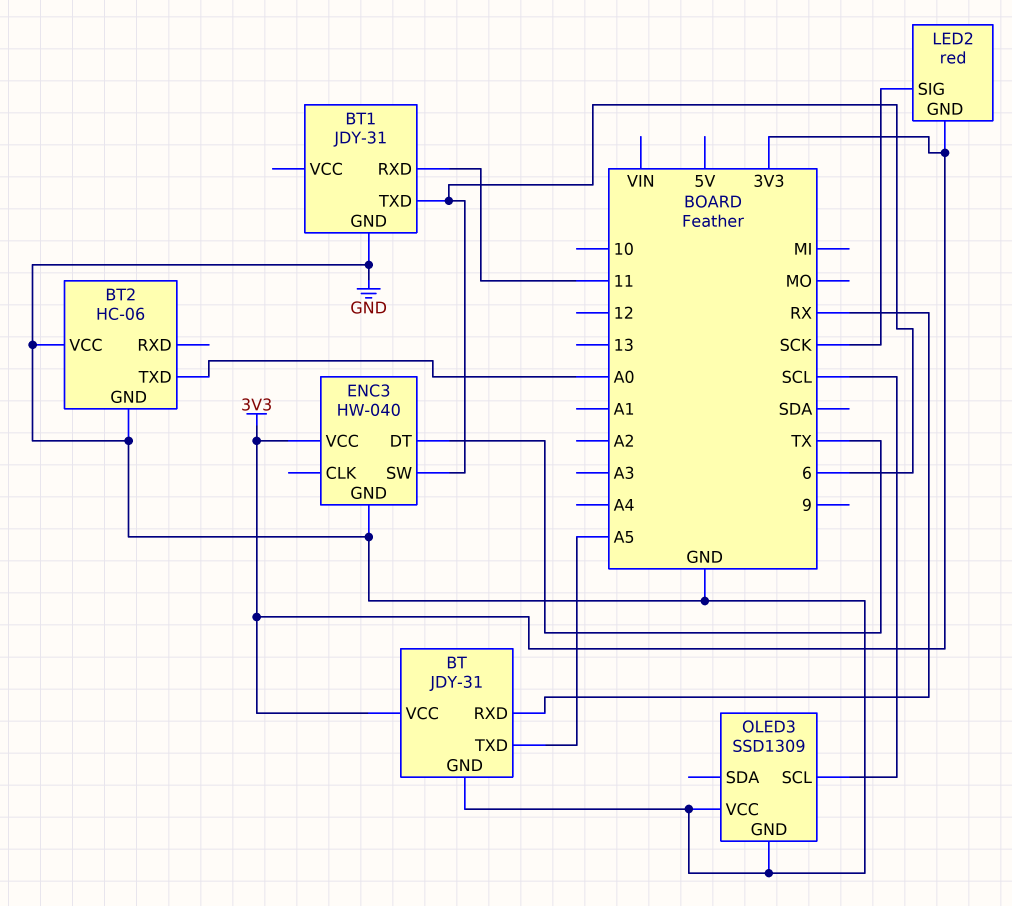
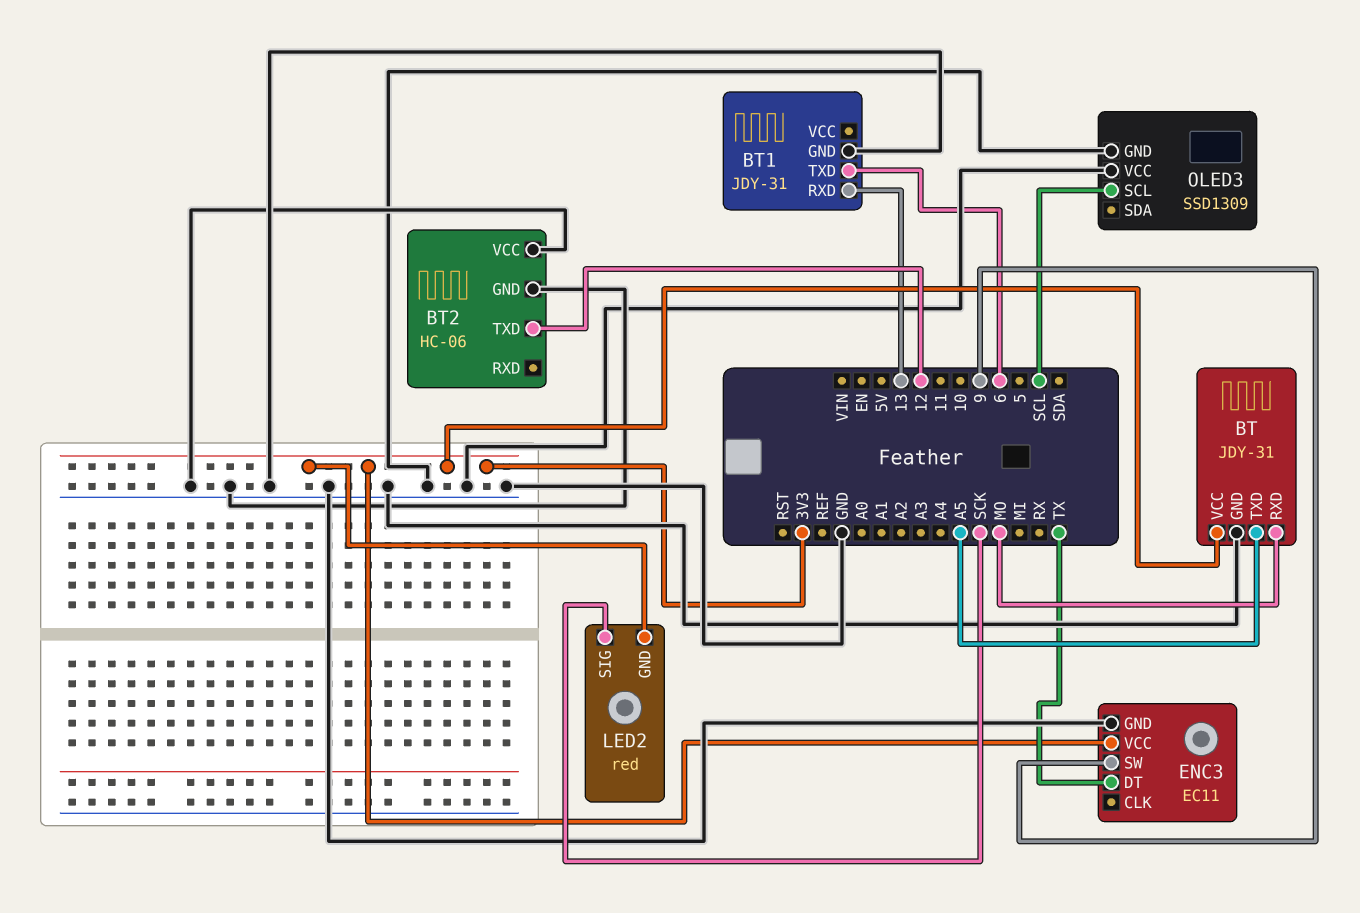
BT pin RXD: RX -> MO
BT1 pin RXD: 11 -> 13
BT2 pin TXD: A0 -> 12
ENC3: HW-040 -> EC11
ENC3 pin SW: 6 -> 9

